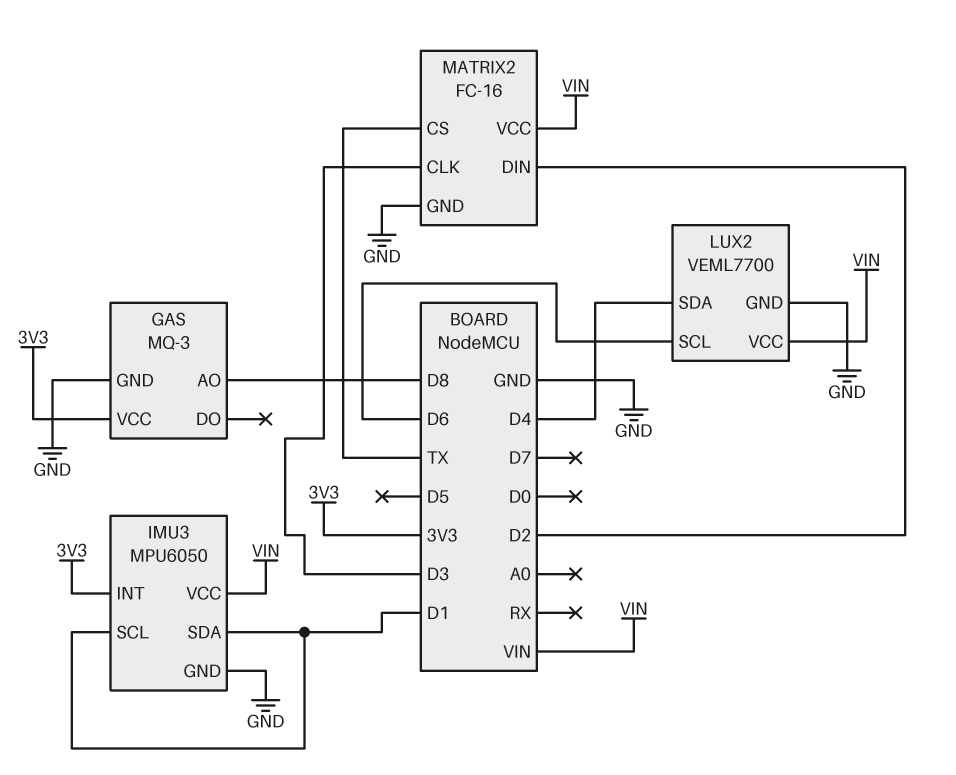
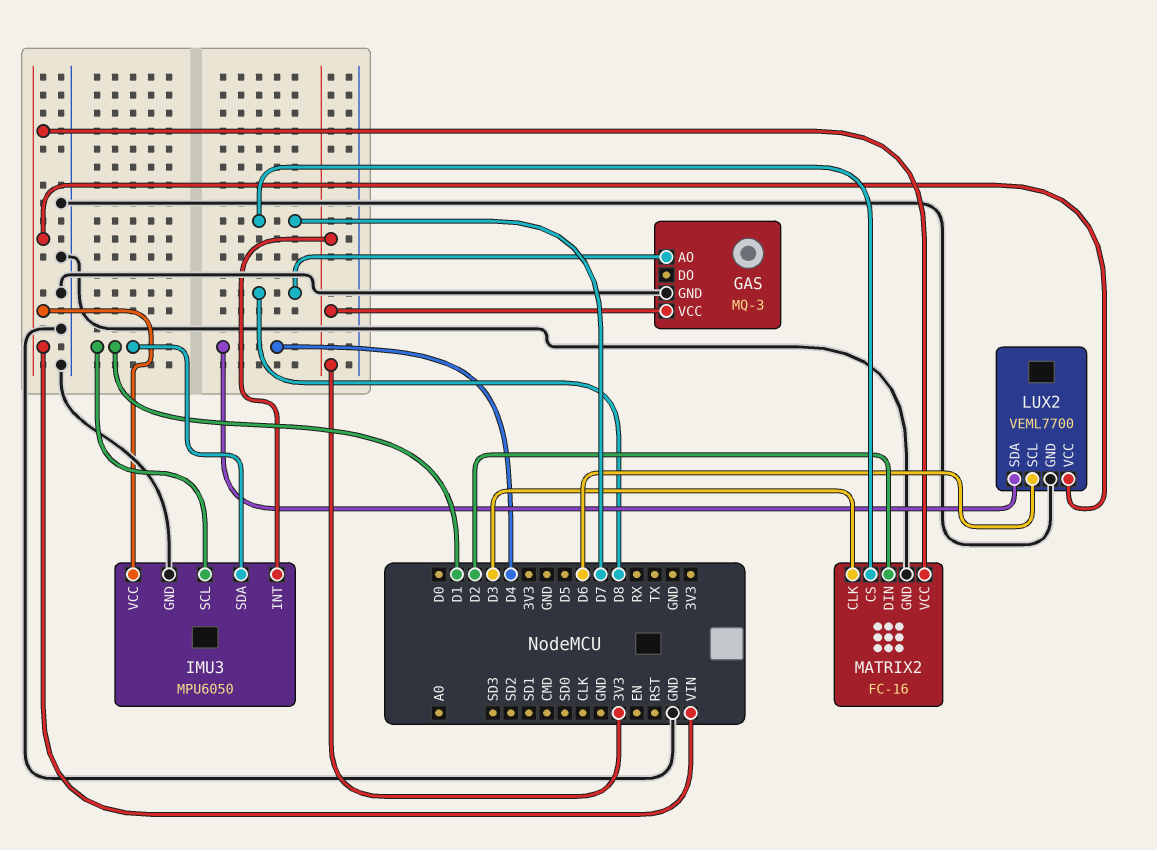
MATRIX2 pin CS: TX -> D7

